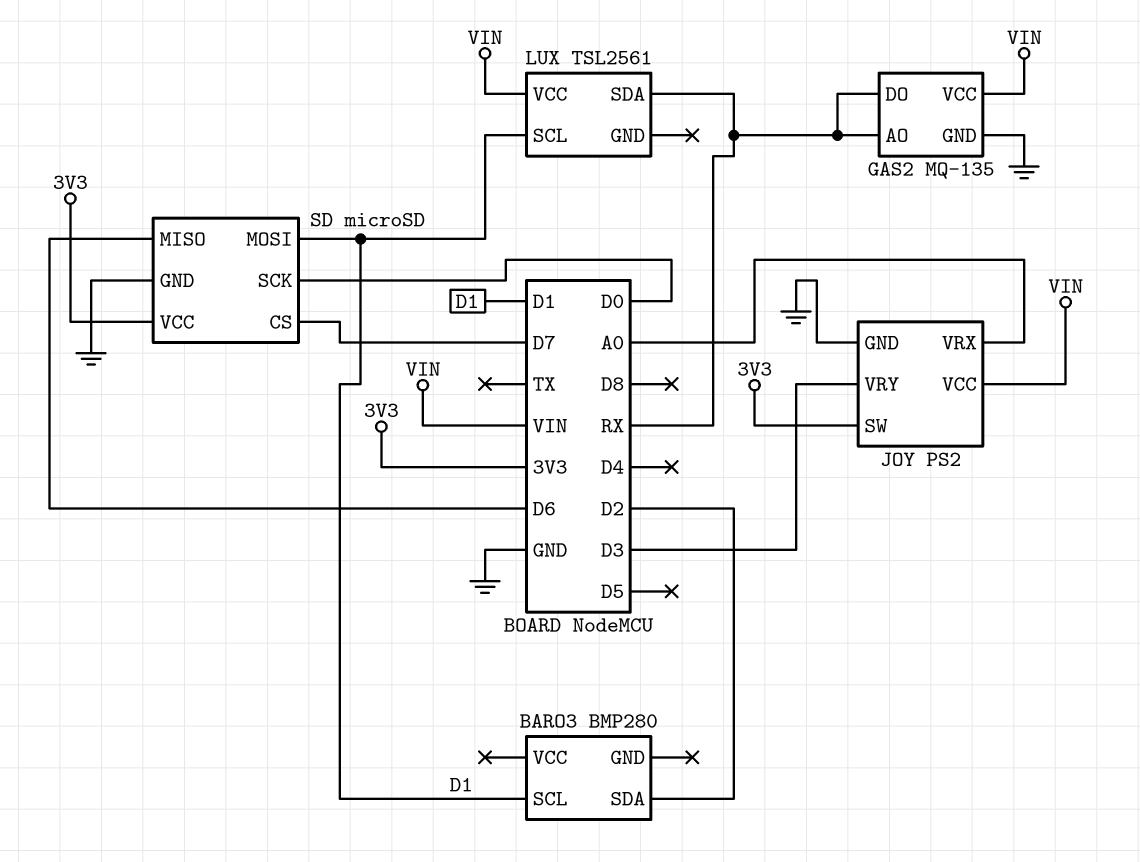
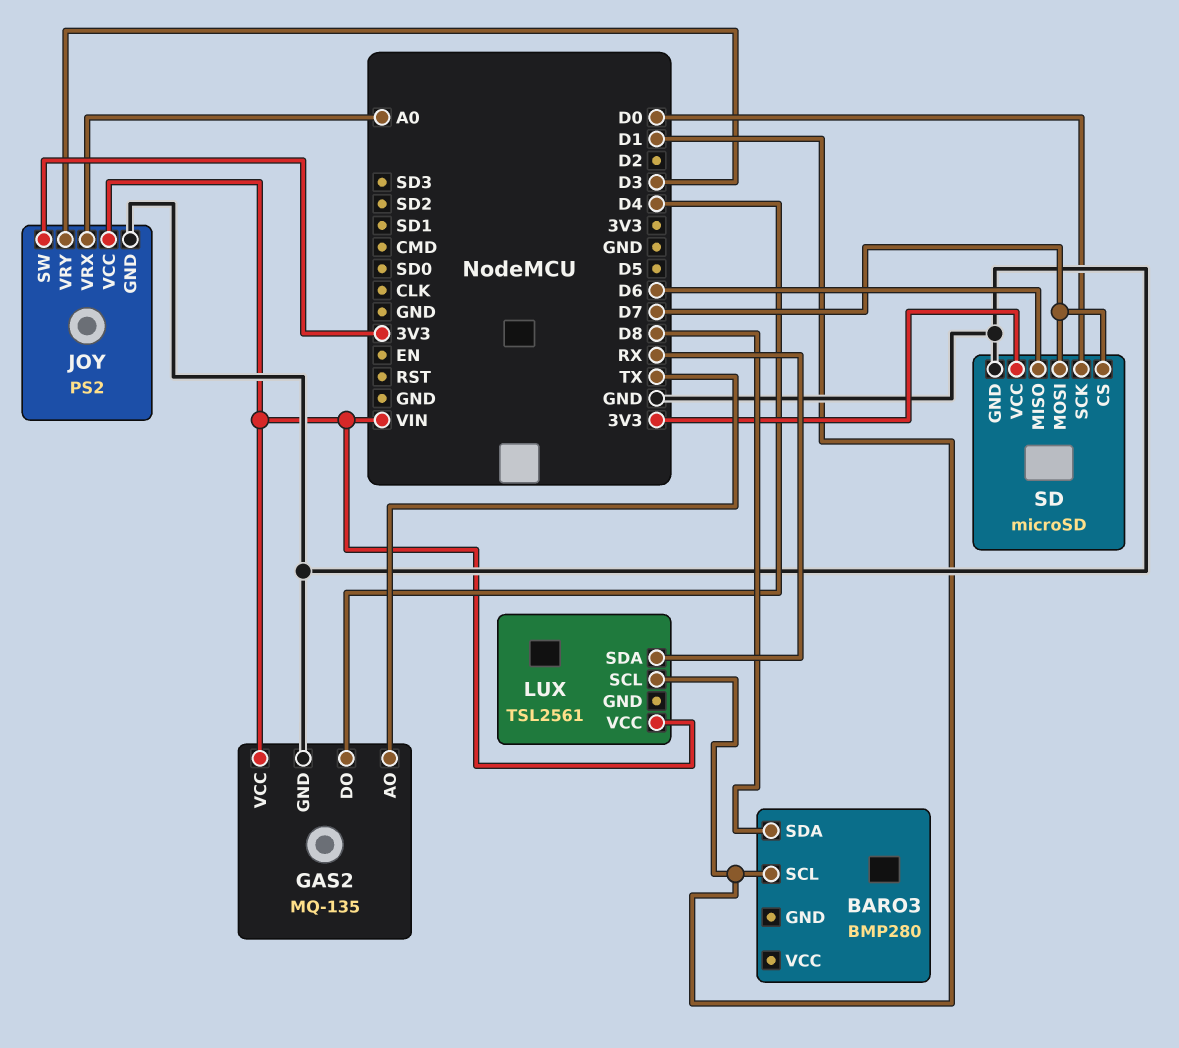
BARO3 pin SDA: D2 -> D8
GAS2 pin AO: RX -> TX
GAS2 pin DO: RX -> D4
SD pin MOSI: D1 -> D7

